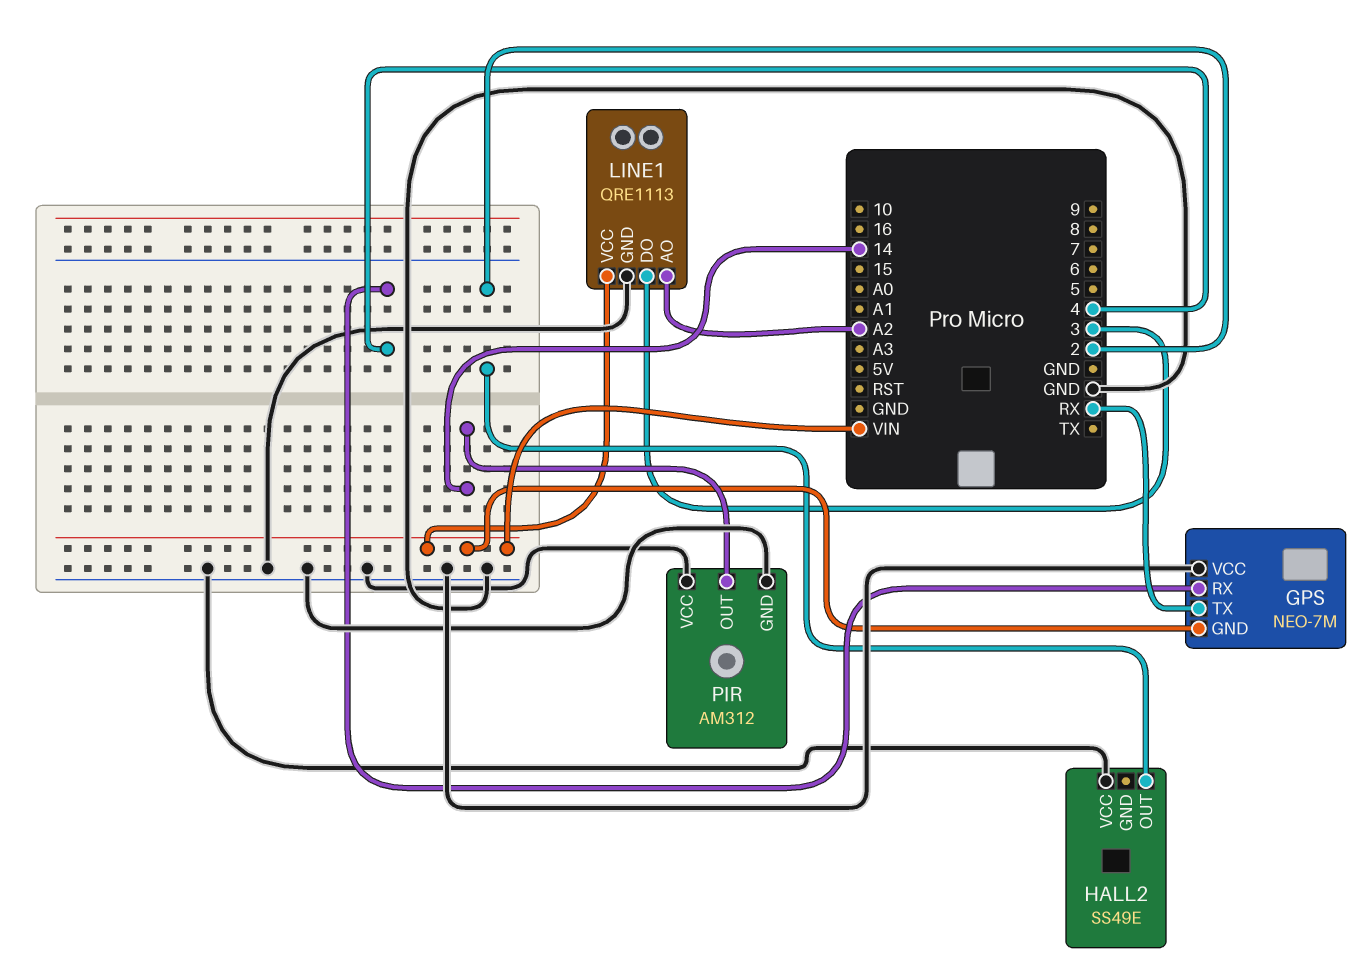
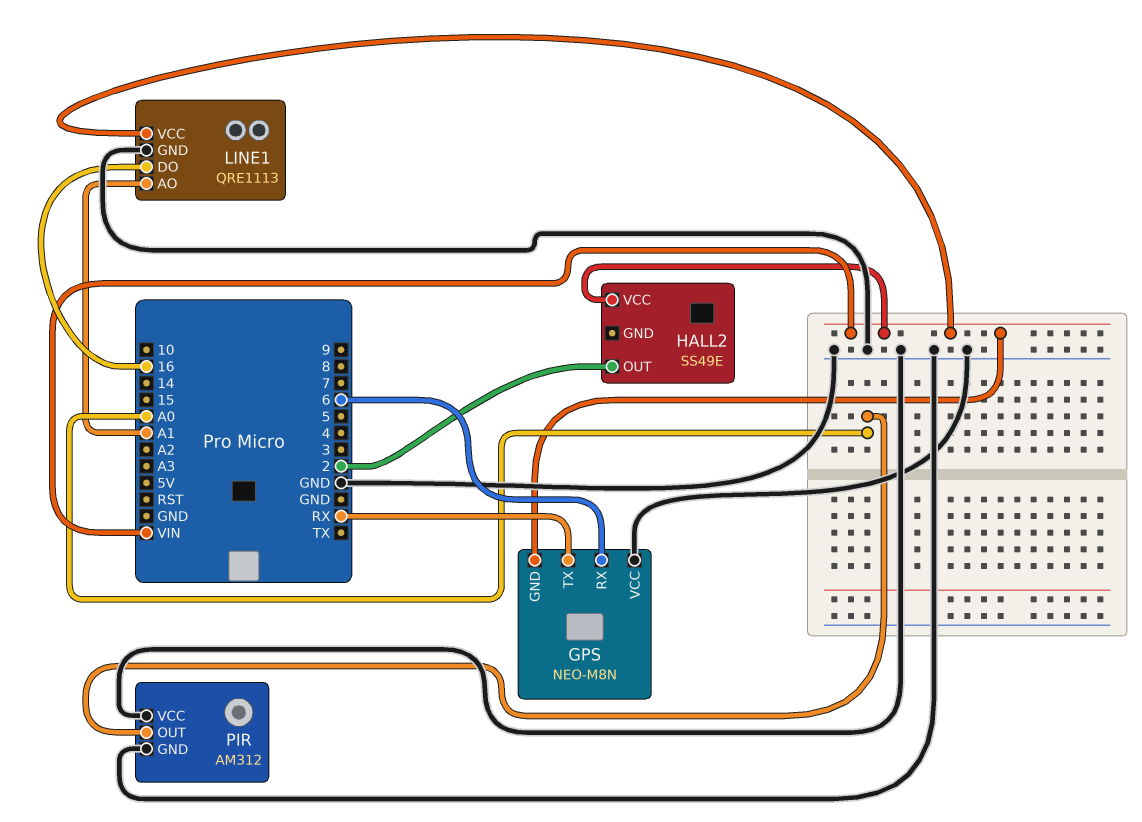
GPS: NEO-7M -> NEO-M8N
GPS pin RX: 4 -> 6
HALL2 pin VCC: GND -> VIN
LINE1 pin AO: A2 -> A1
LINE1 pin DO: 3 -> 16
PIR pin OUT: 14 -> A0

